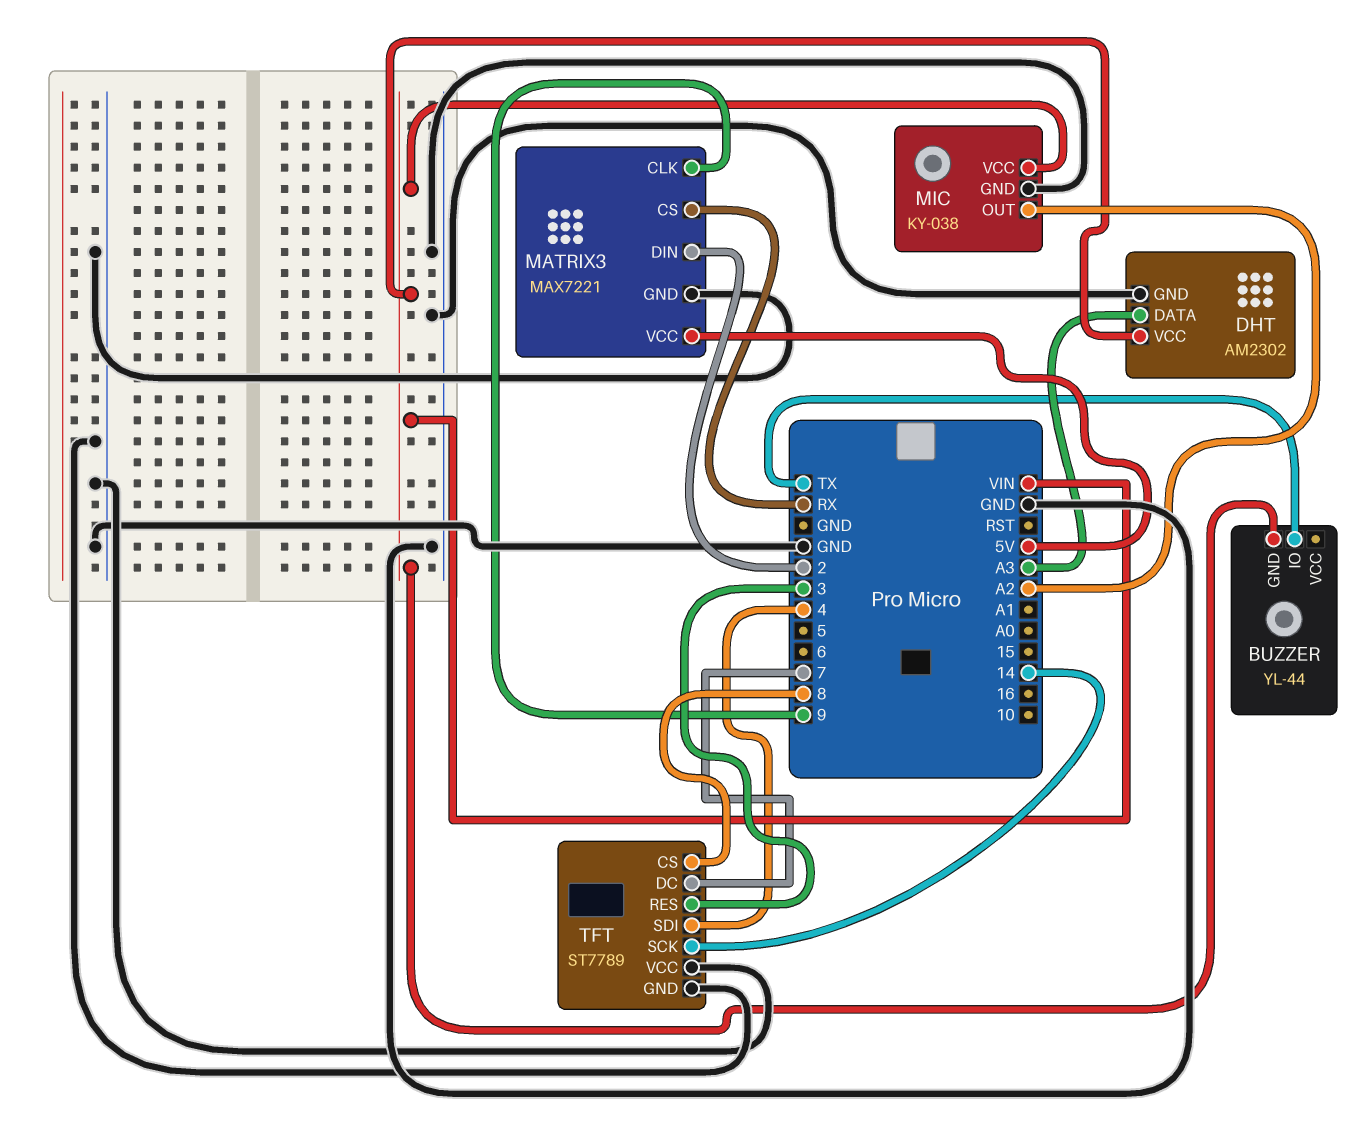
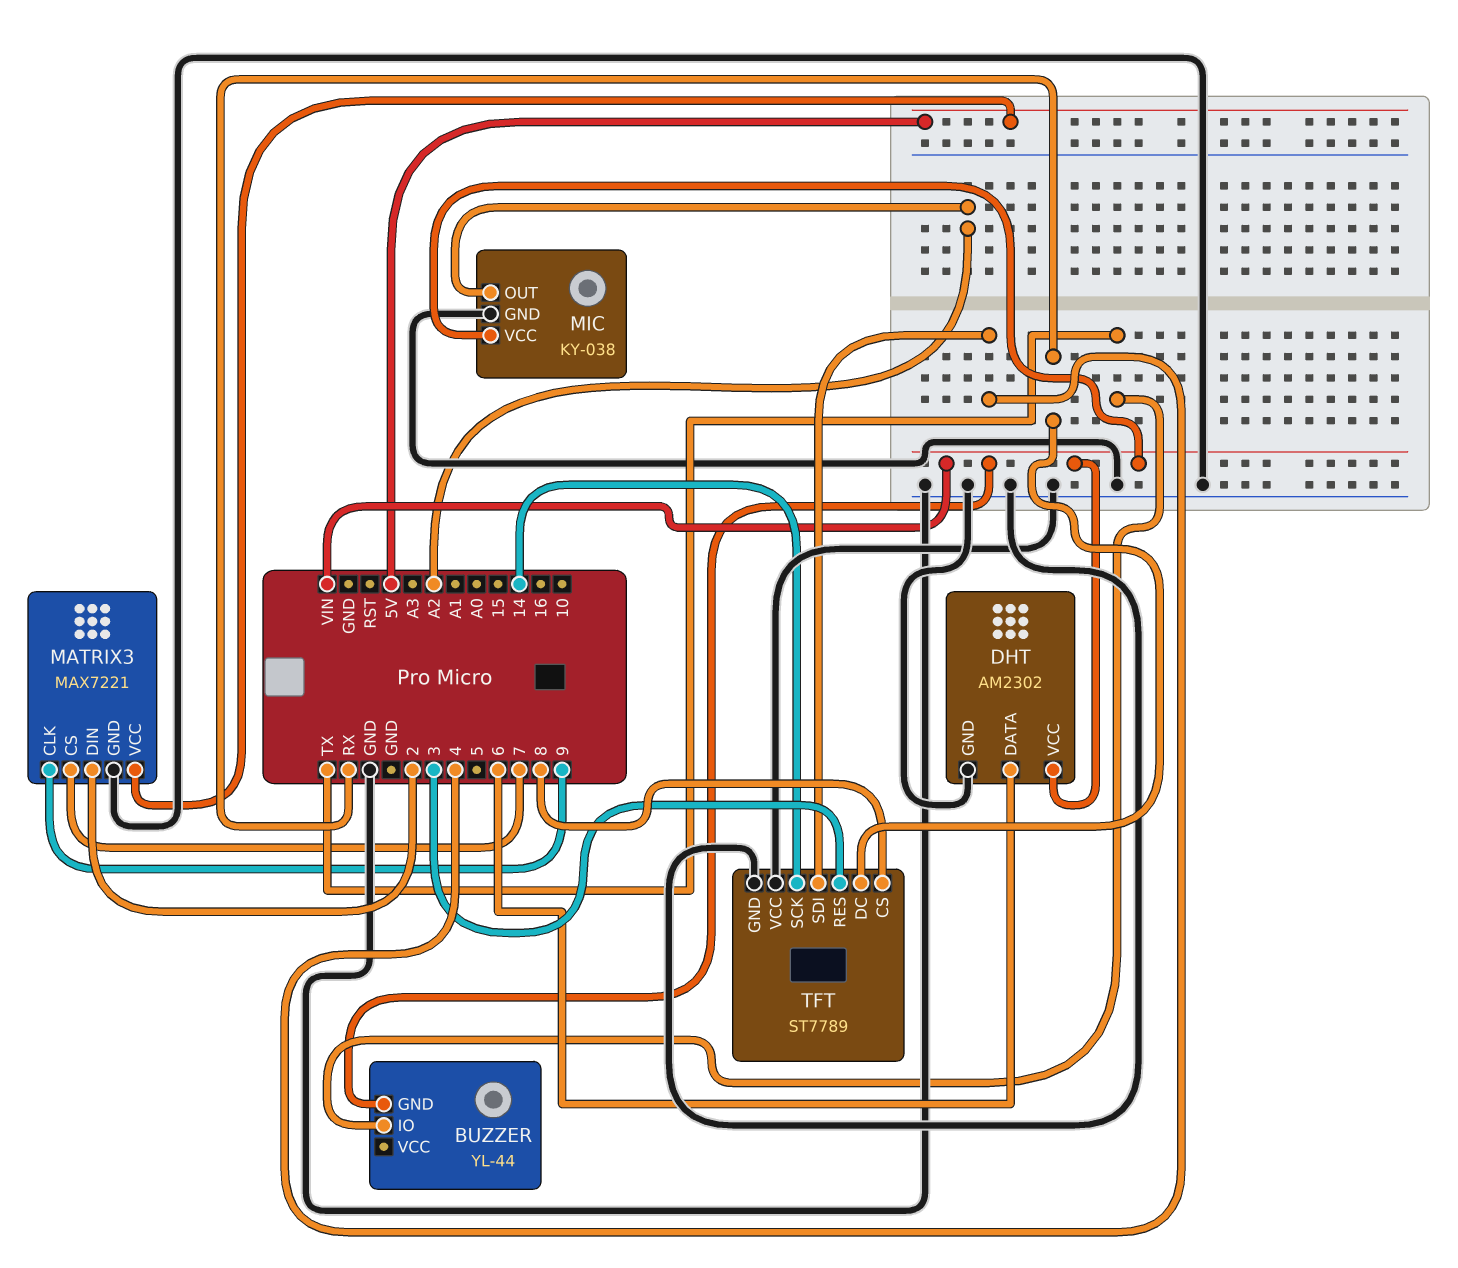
DHT pin DATA: A3 -> 6
MATRIX3 pin CS: RX -> 7
TFT pin DC: 7 -> RX

